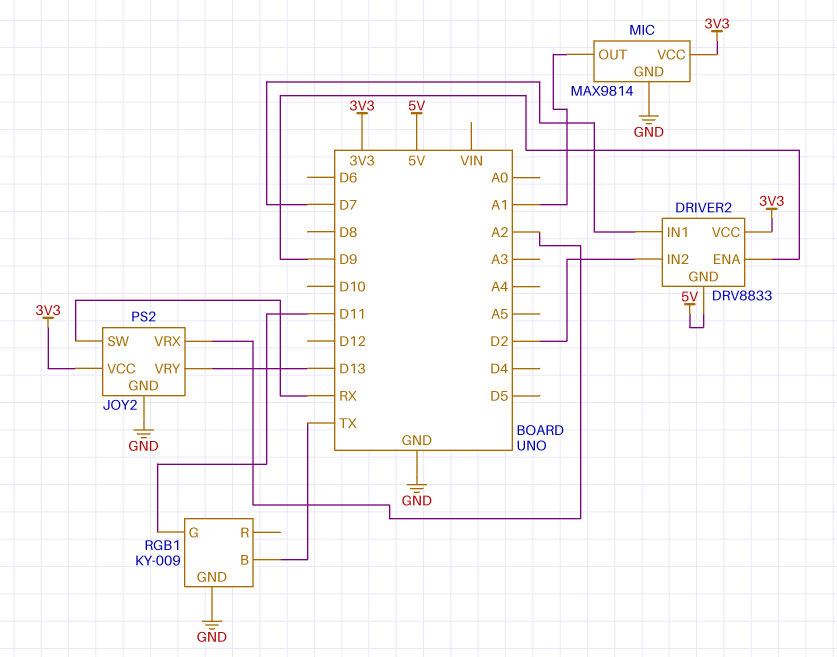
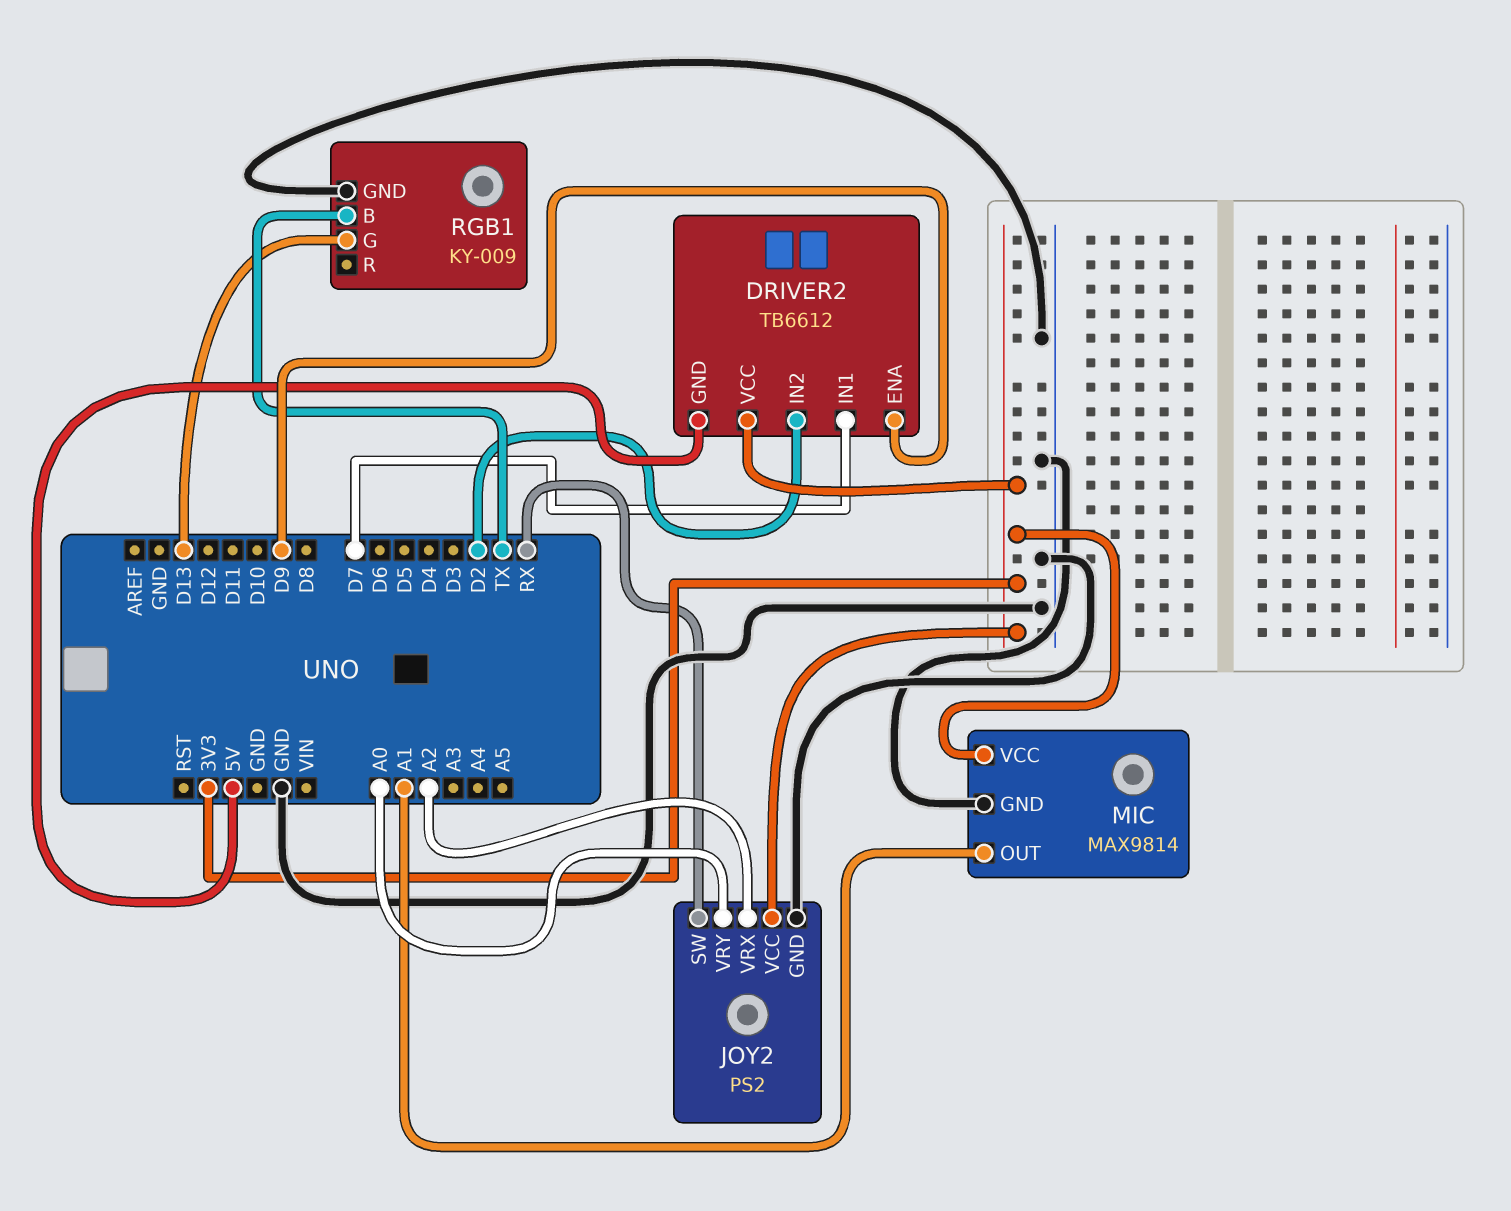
DRIVER2: DRV8833 -> TB6612
JOY2 pin VRY: D13 -> A0
RGB1 pin G: D11 -> D13

